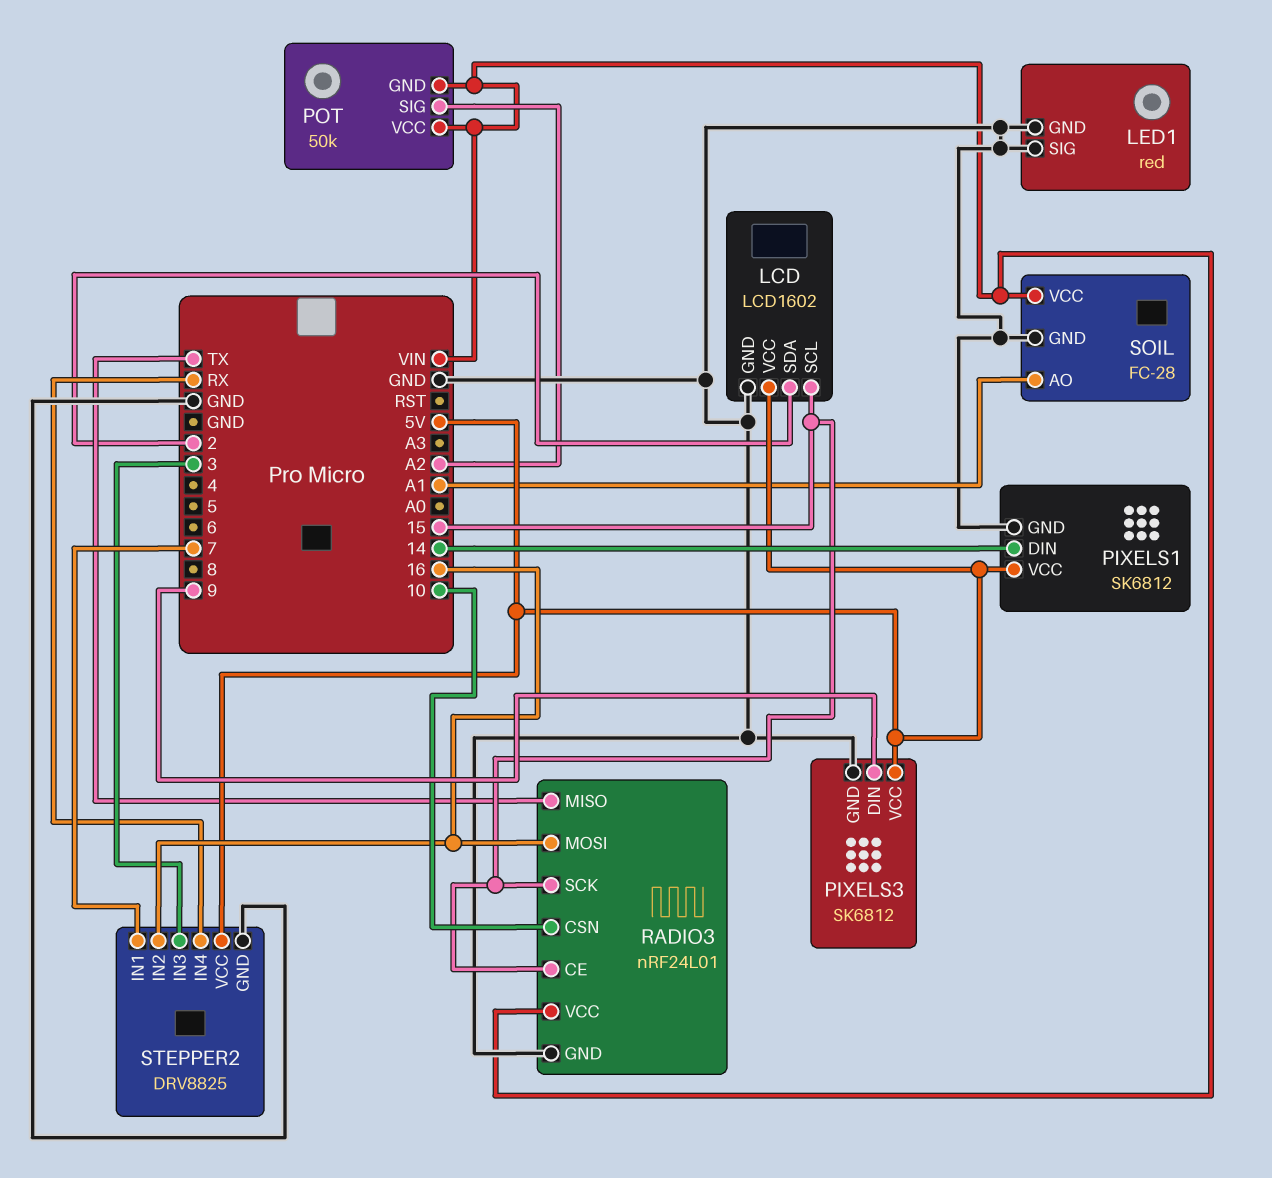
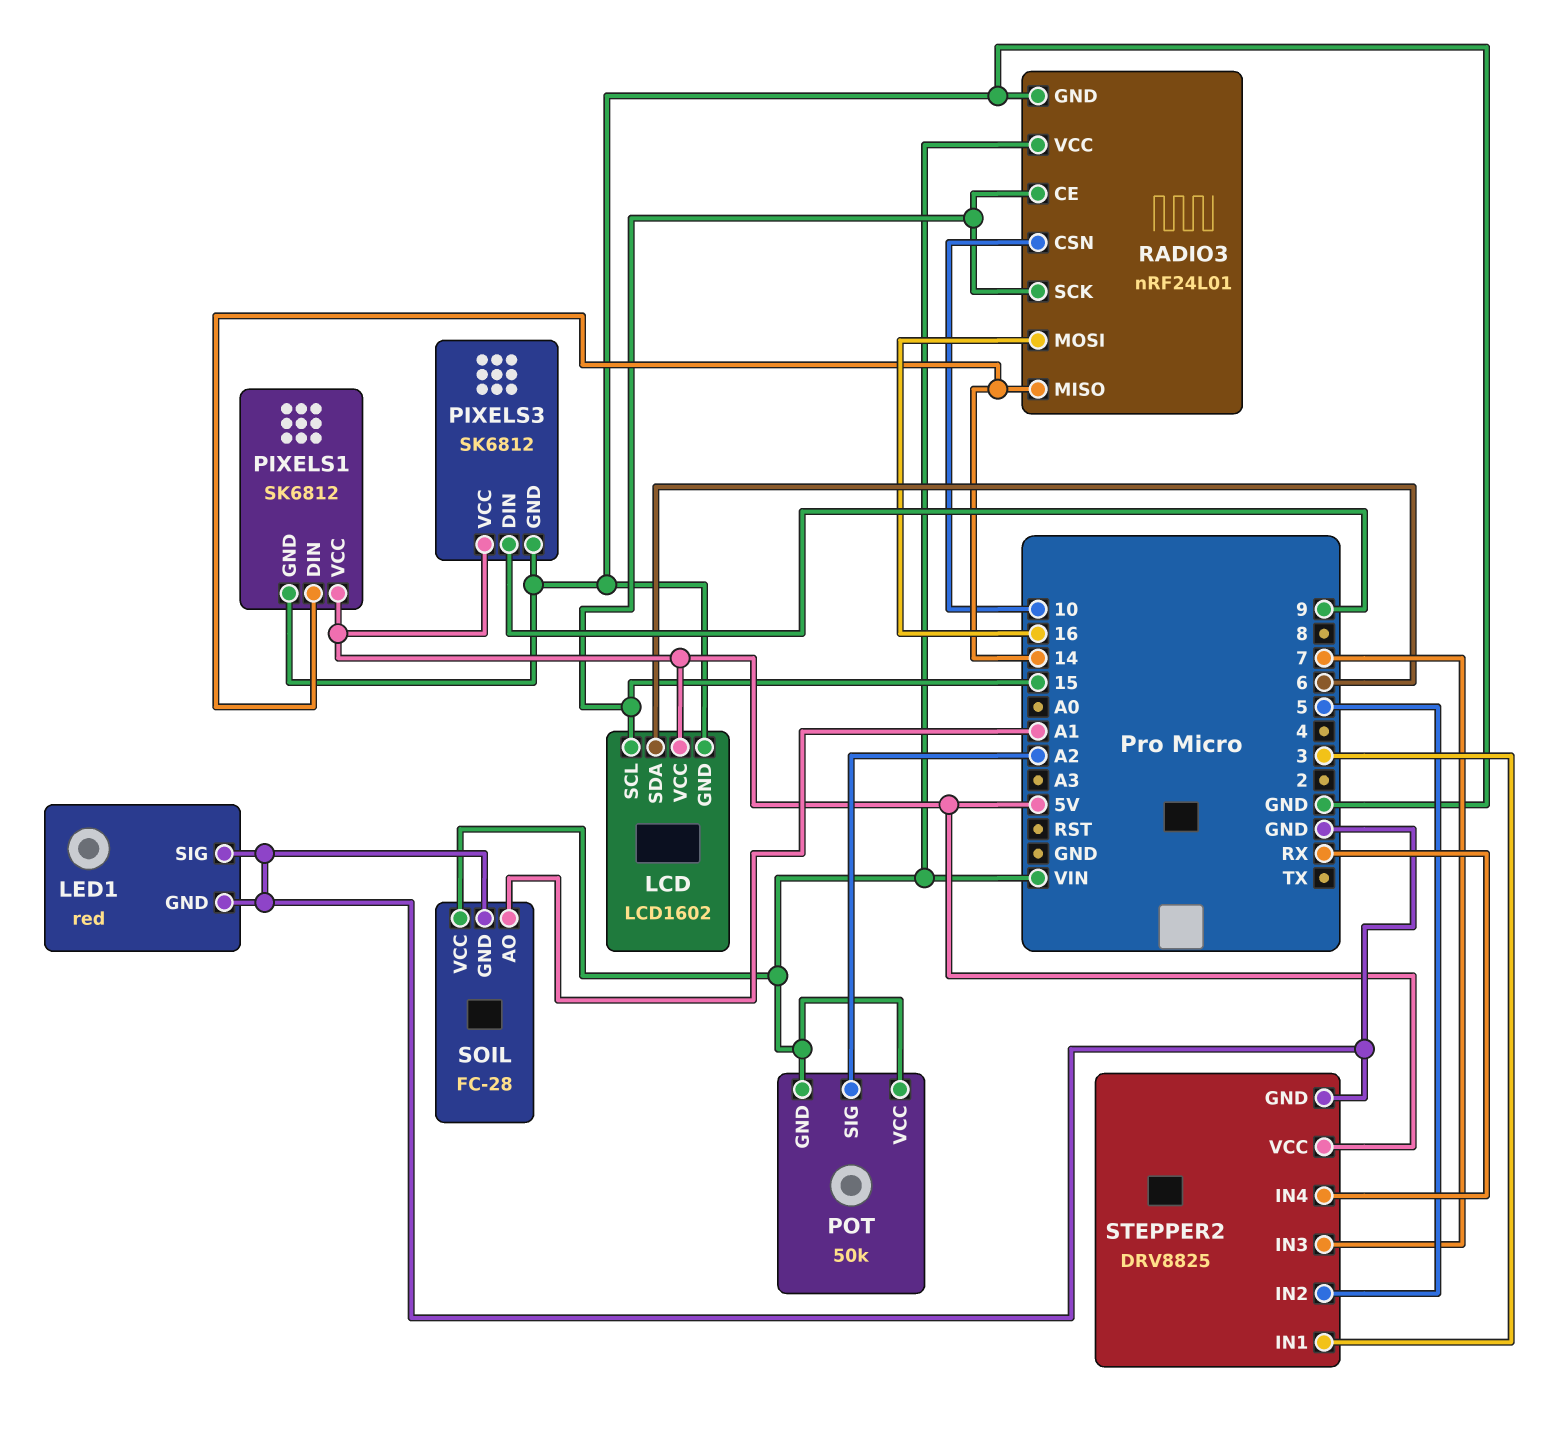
LCD pin SDA: 2 -> 6
RADIO3 pin MISO: TX -> 14
STEPPER2 pin IN1: 7 -> 3
STEPPER2 pin IN2: 16 -> 5
STEPPER2 pin IN3: 3 -> 7

